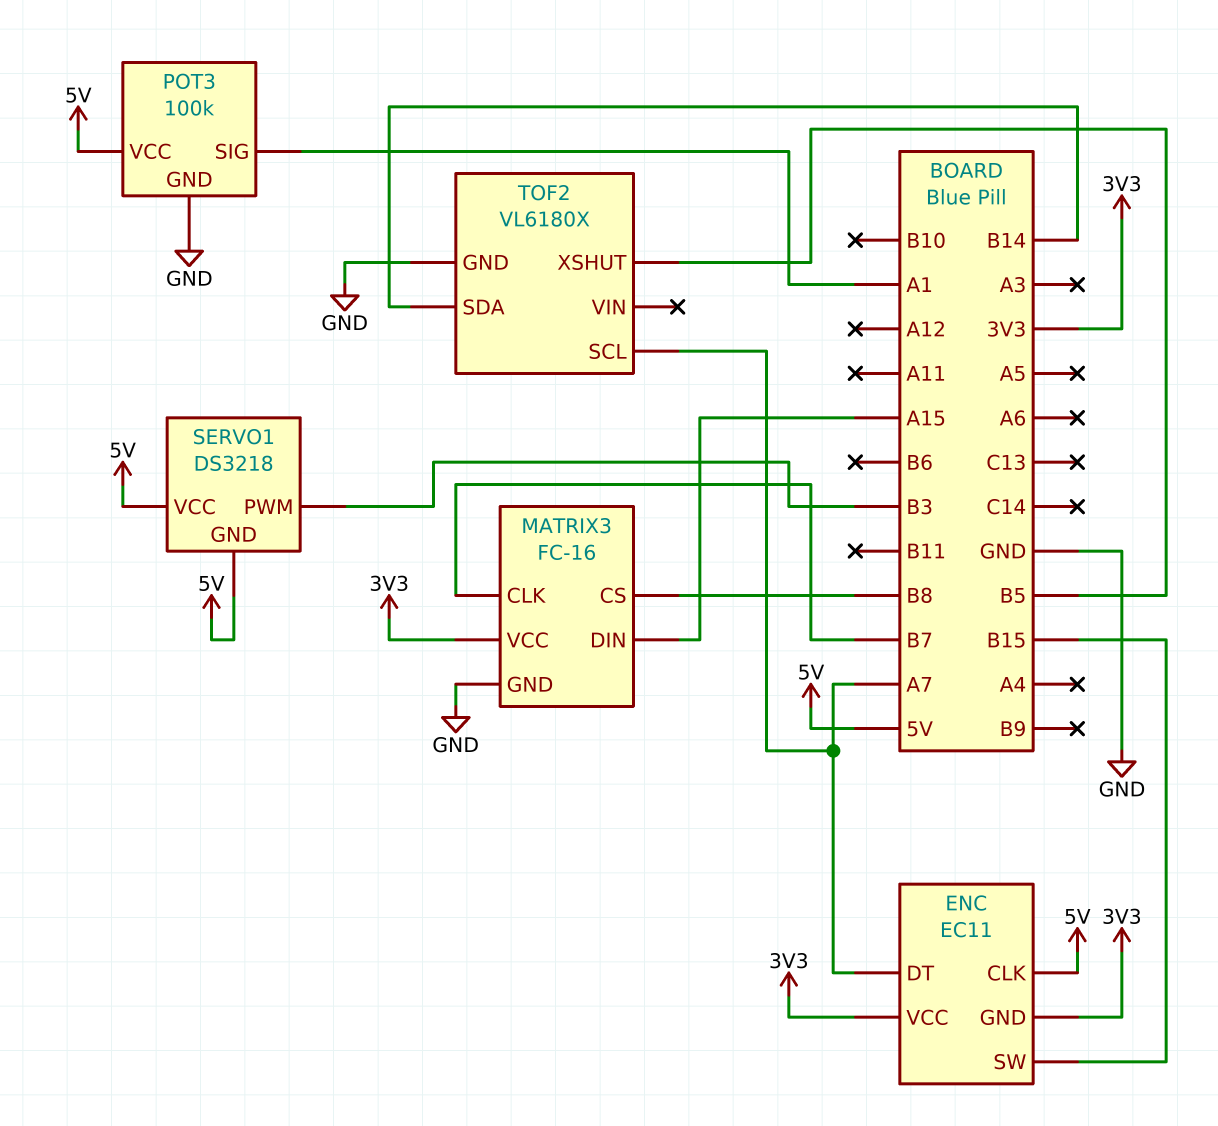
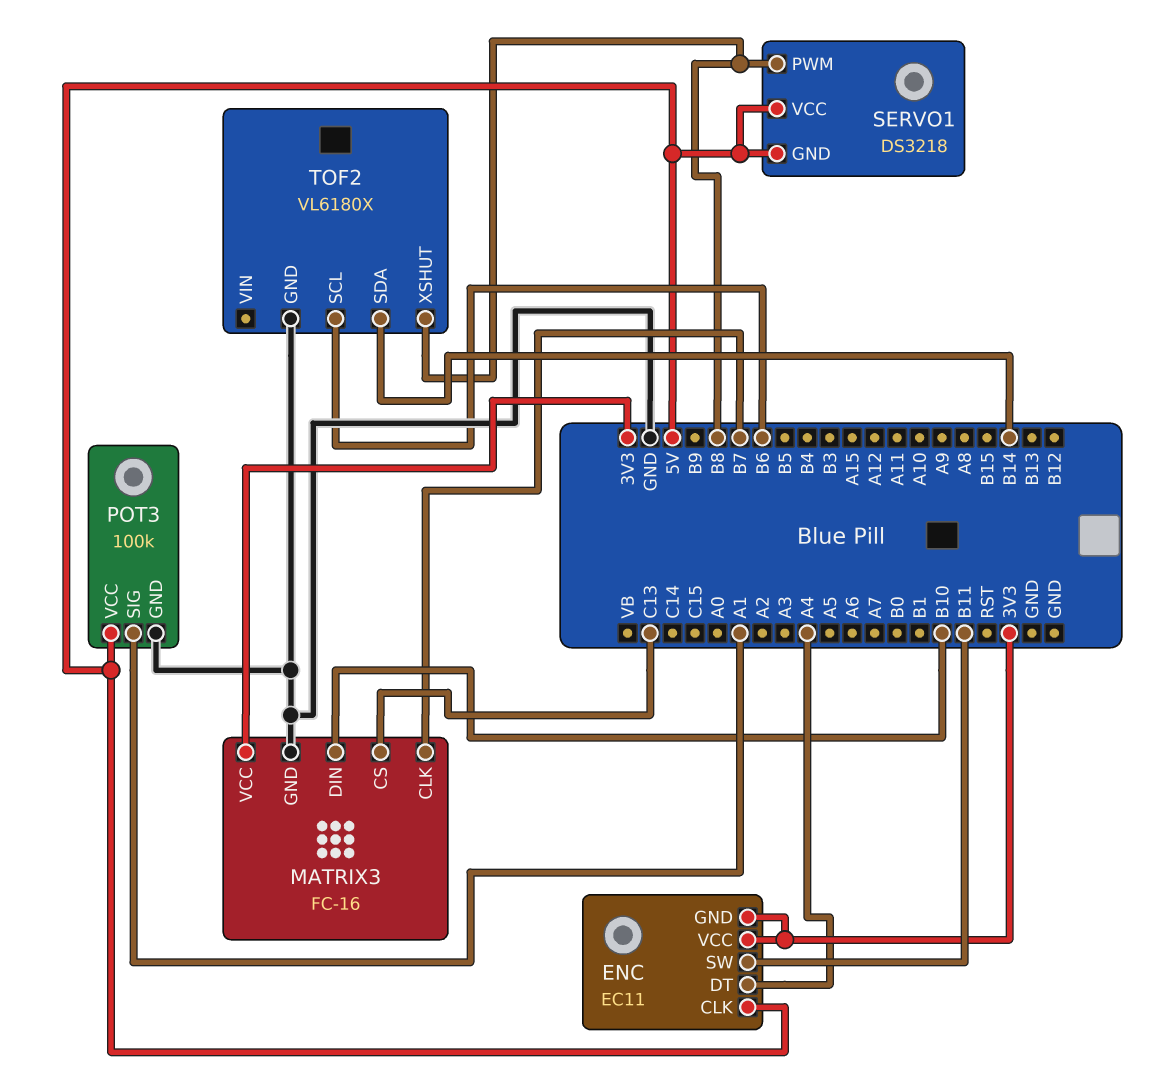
ENC pin DT: A7 -> A4
ENC pin SW: B15 -> B11
MATRIX3 pin CS: B8 -> C13
MATRIX3 pin DIN: A15 -> B10
SERVO1 pin PWM: B3 -> B8
TOF2 pin SCL: A7 -> B6
TOF2 pin XSHUT: B5 -> B8

